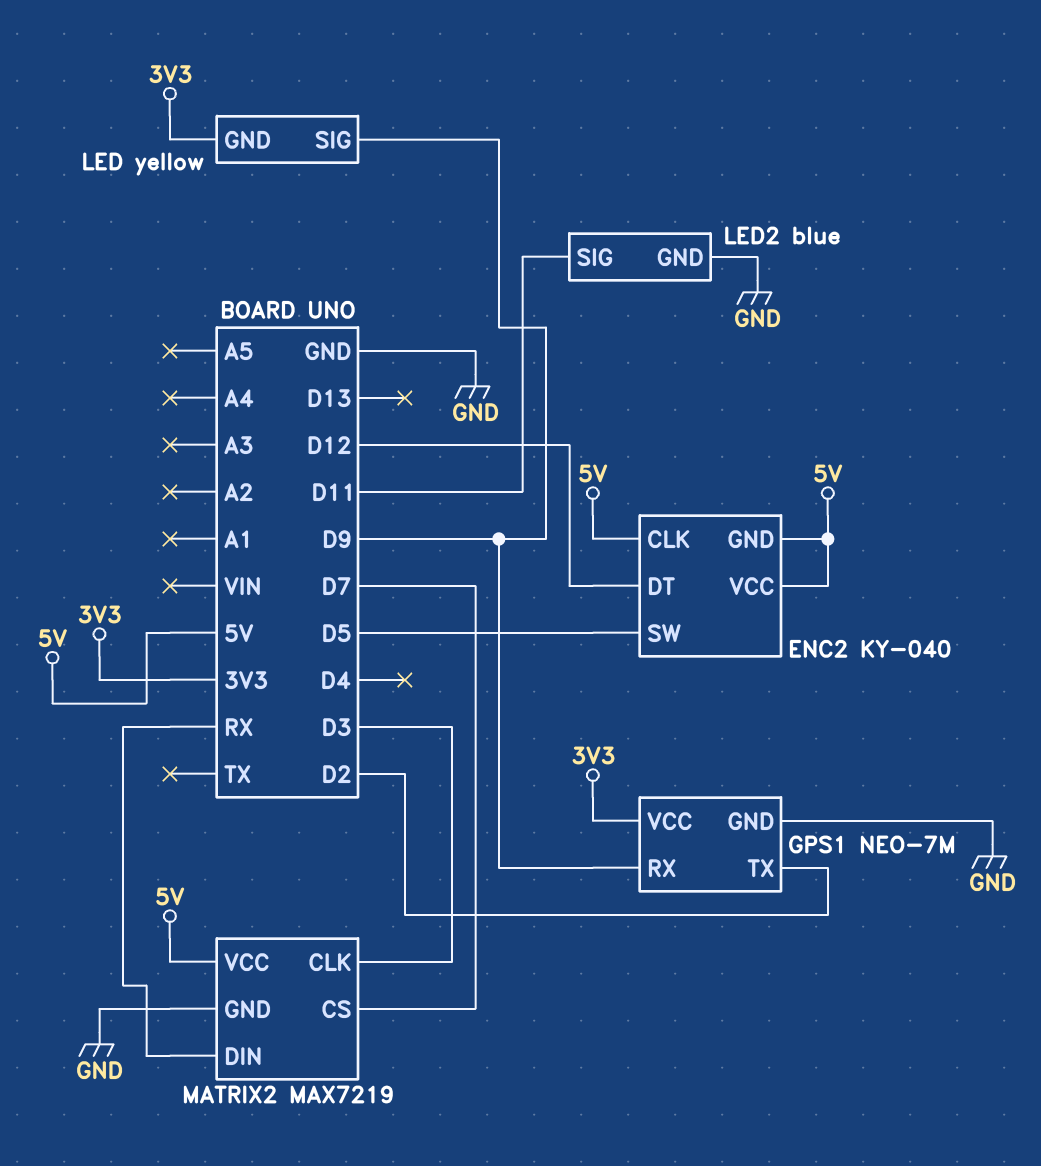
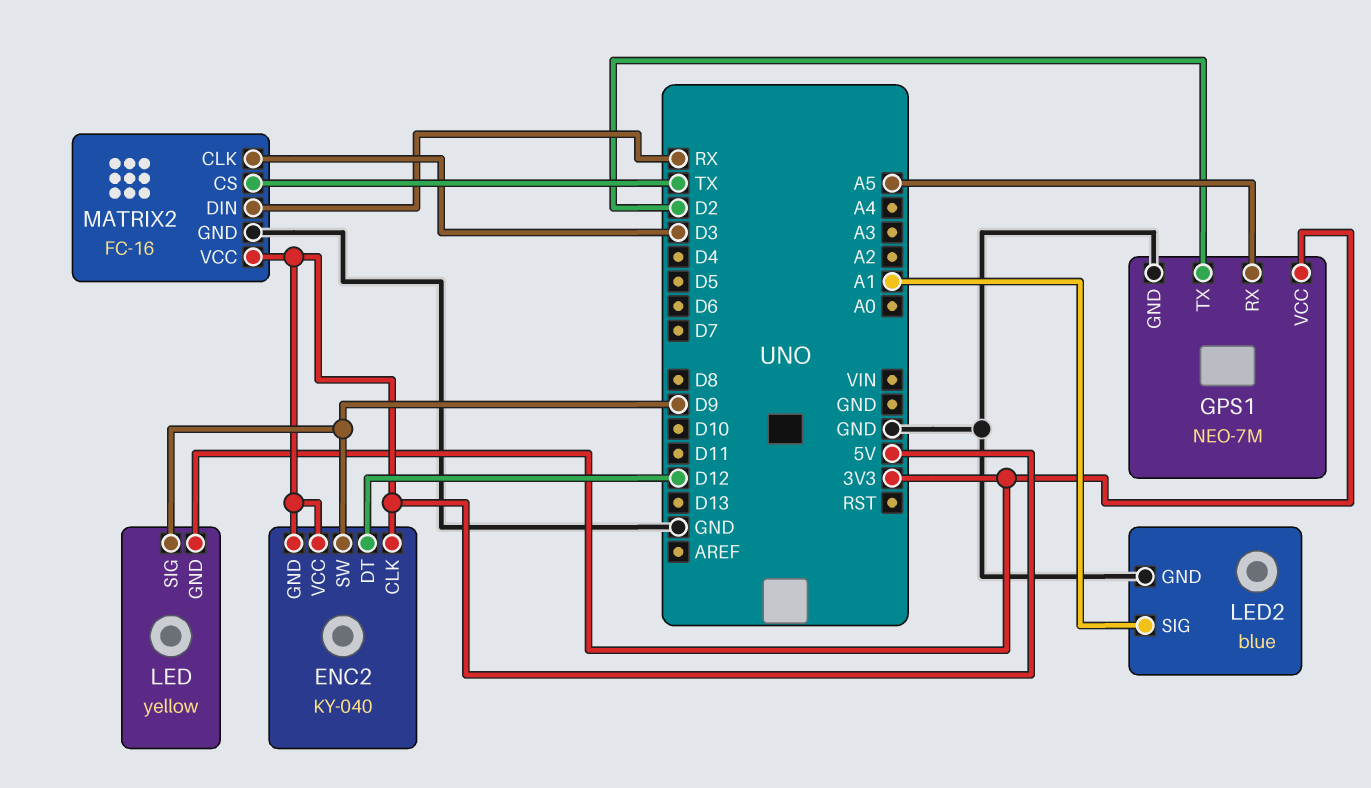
ENC2 pin SW: D5 -> D9
GPS1 pin RX: D9 -> A5
LED2 pin SIG: D11 -> A1
MATRIX2: MAX7219 -> FC-16
MATRIX2 pin CS: D7 -> TX

